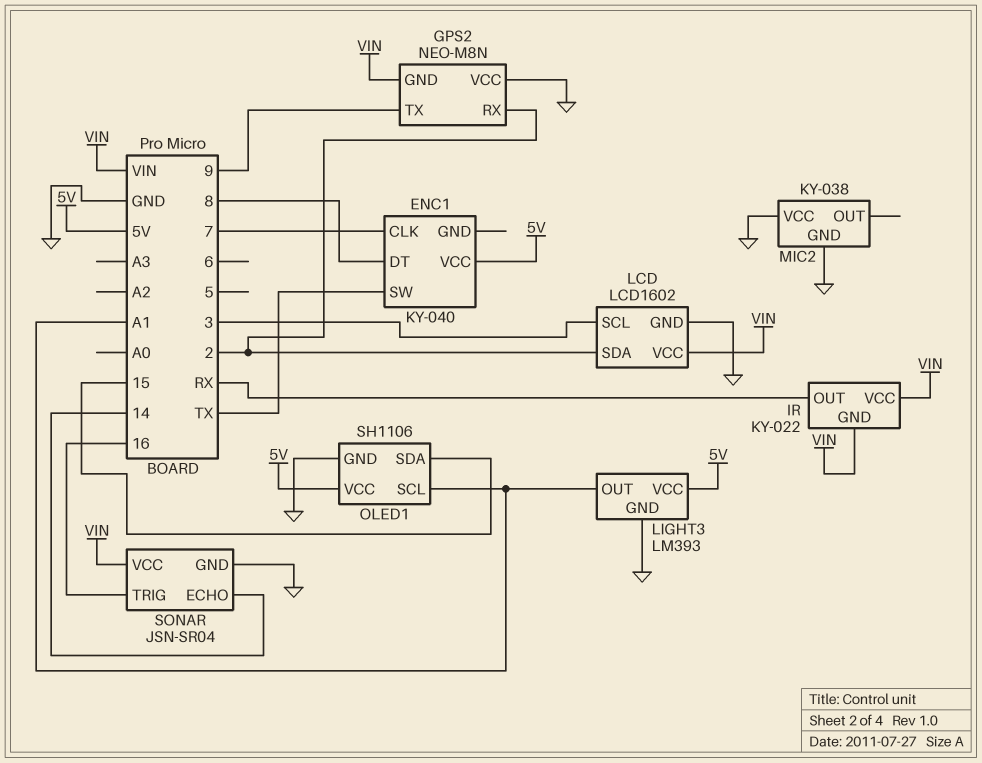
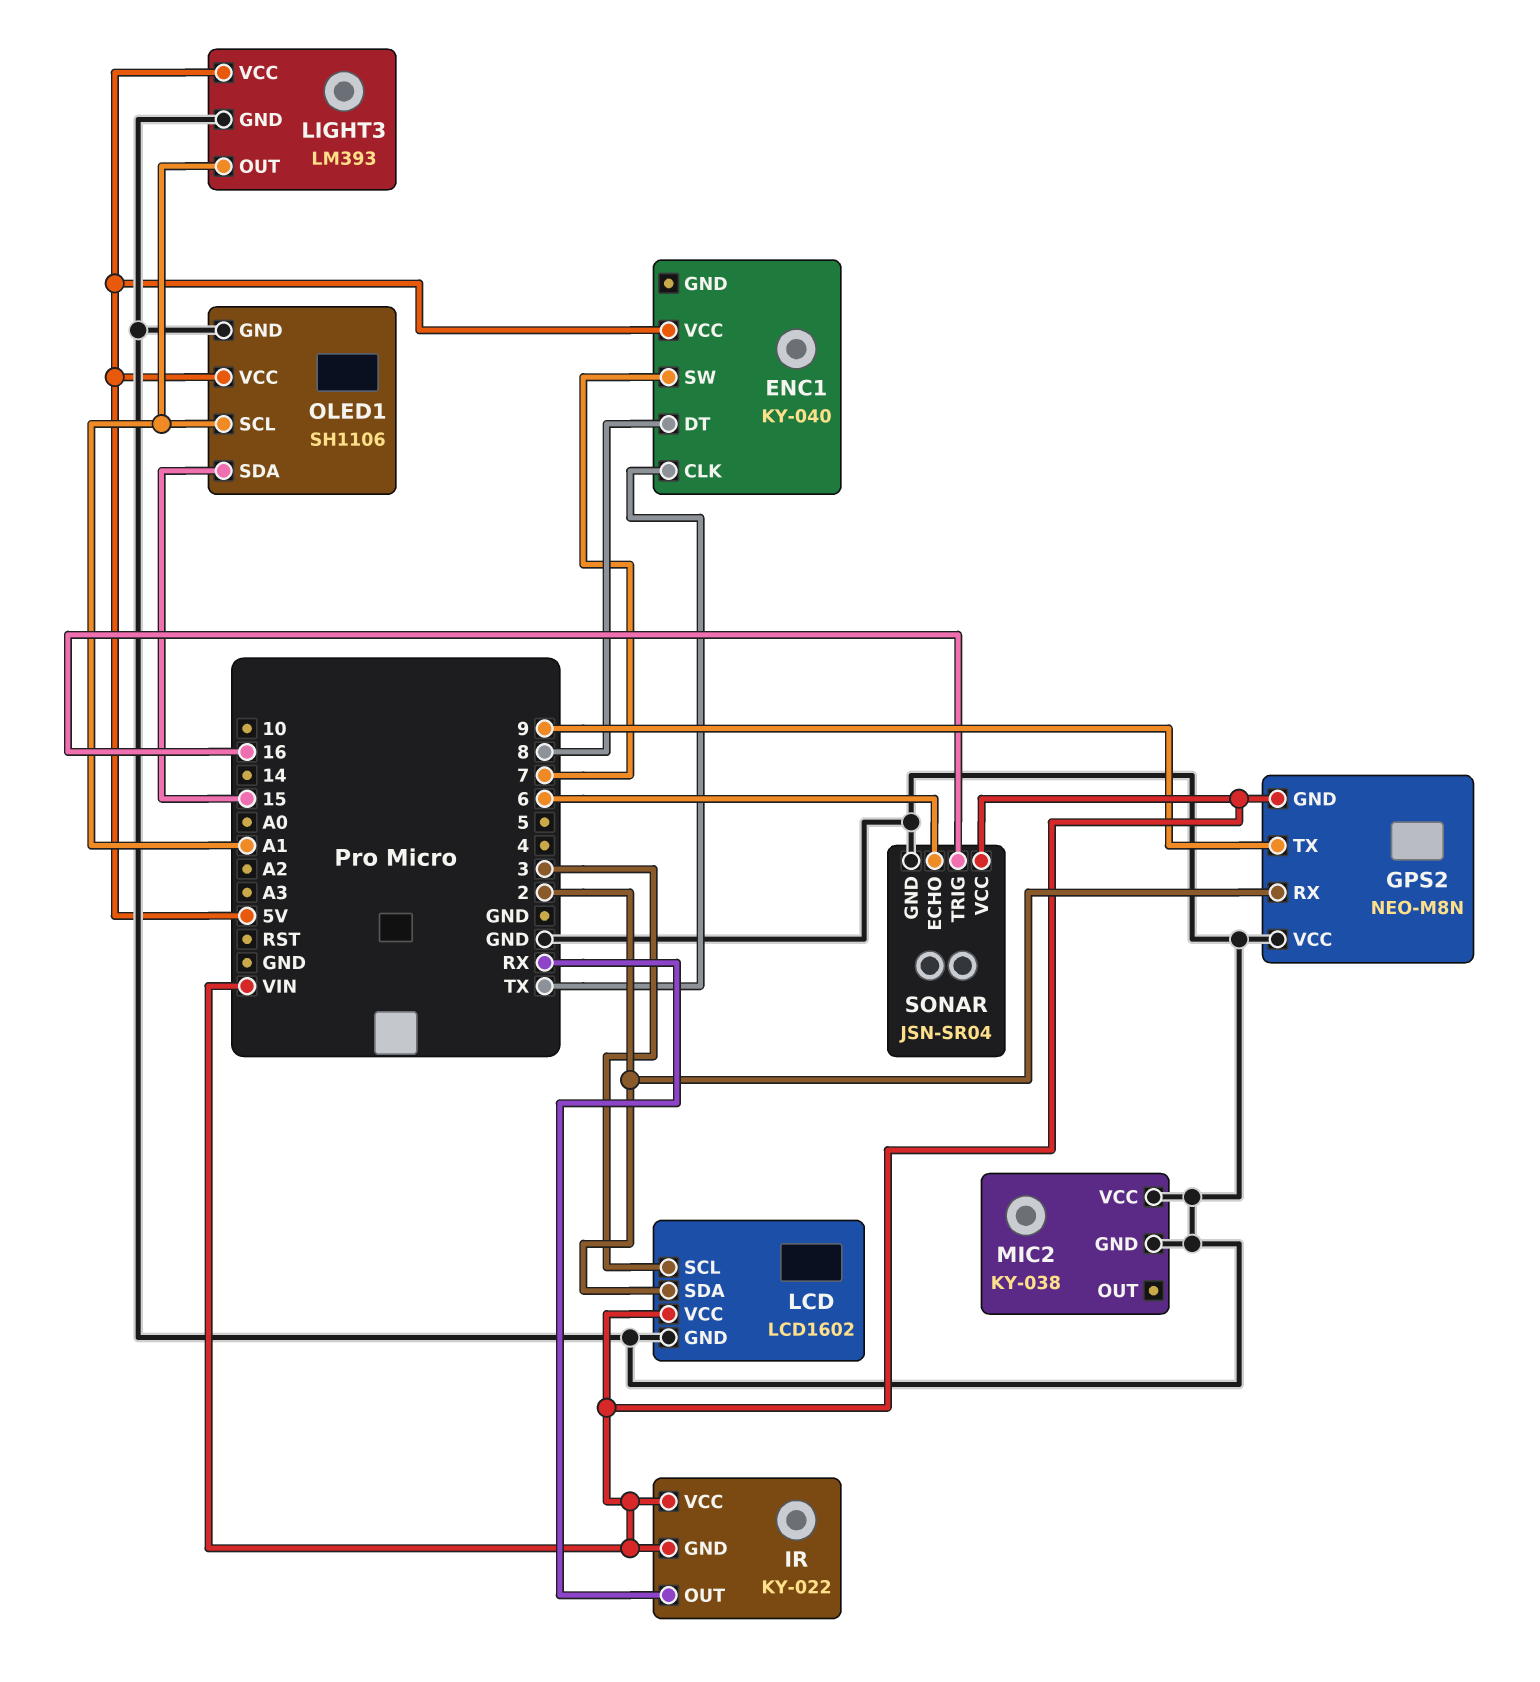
ENC1 pin CLK: 7 -> TX
ENC1 pin SW: TX -> 7
SONAR pin ECHO: 14 -> 6

